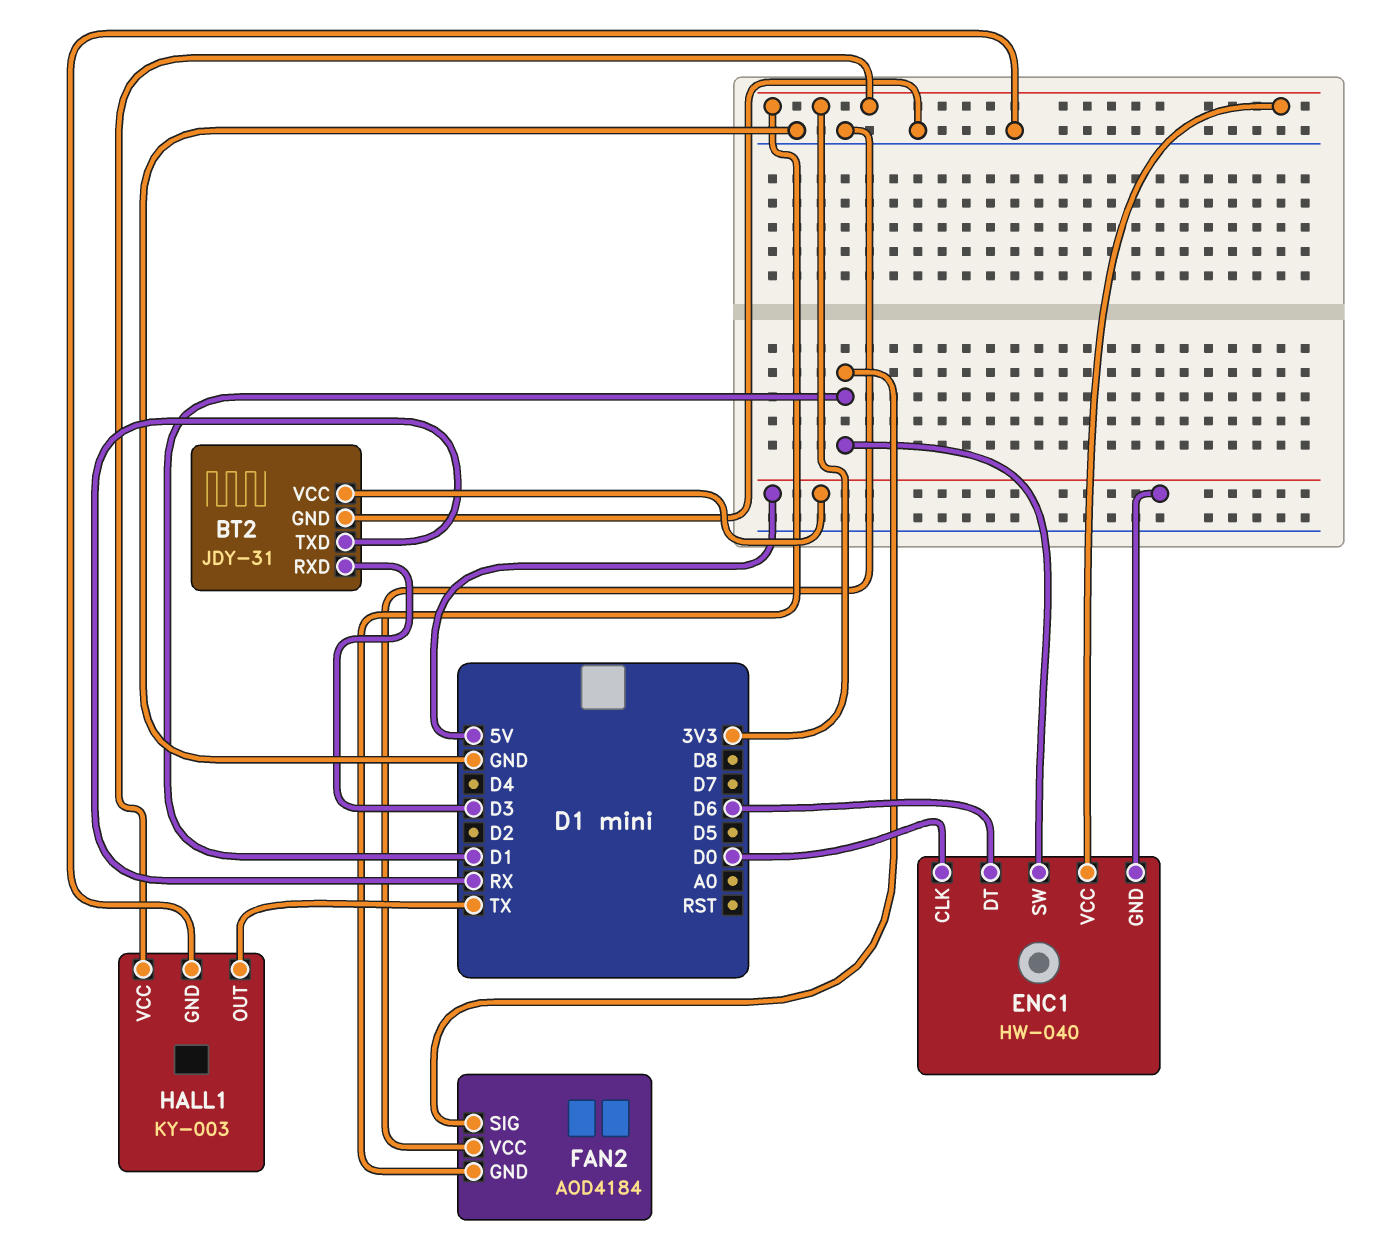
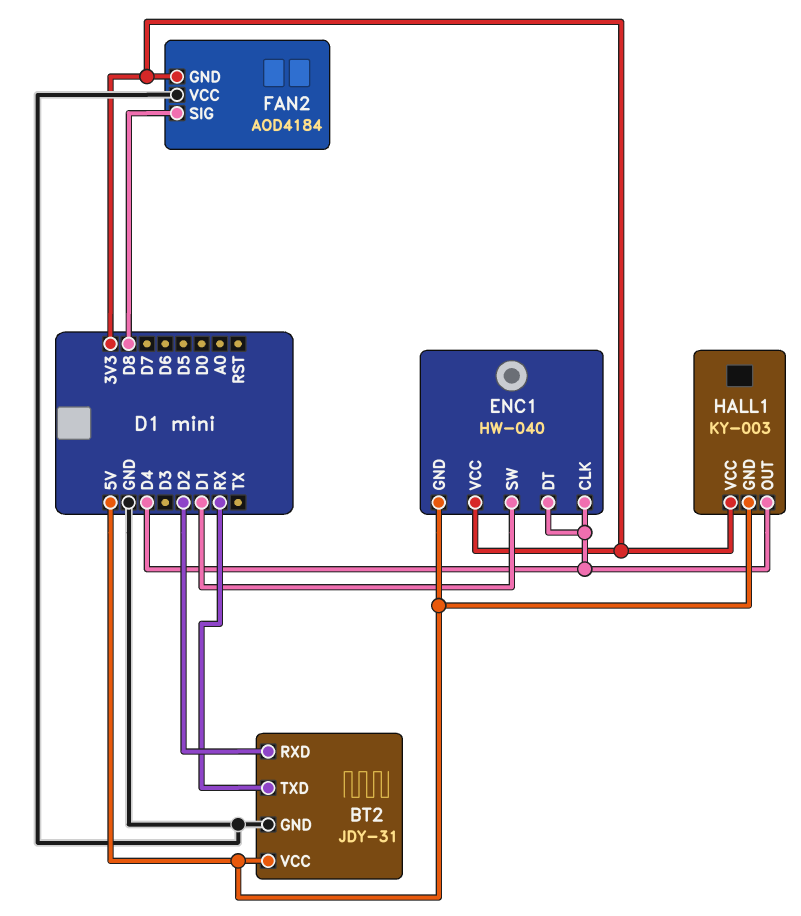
BT2 pin RXD: D3 -> D2
ENC1 pin CLK: D0 -> D4
ENC1 pin DT: D6 -> D4
FAN2 pin SIG: D1 -> D8
HALL1 pin GND: GND -> 5V
HALL1 pin OUT: TX -> D4

